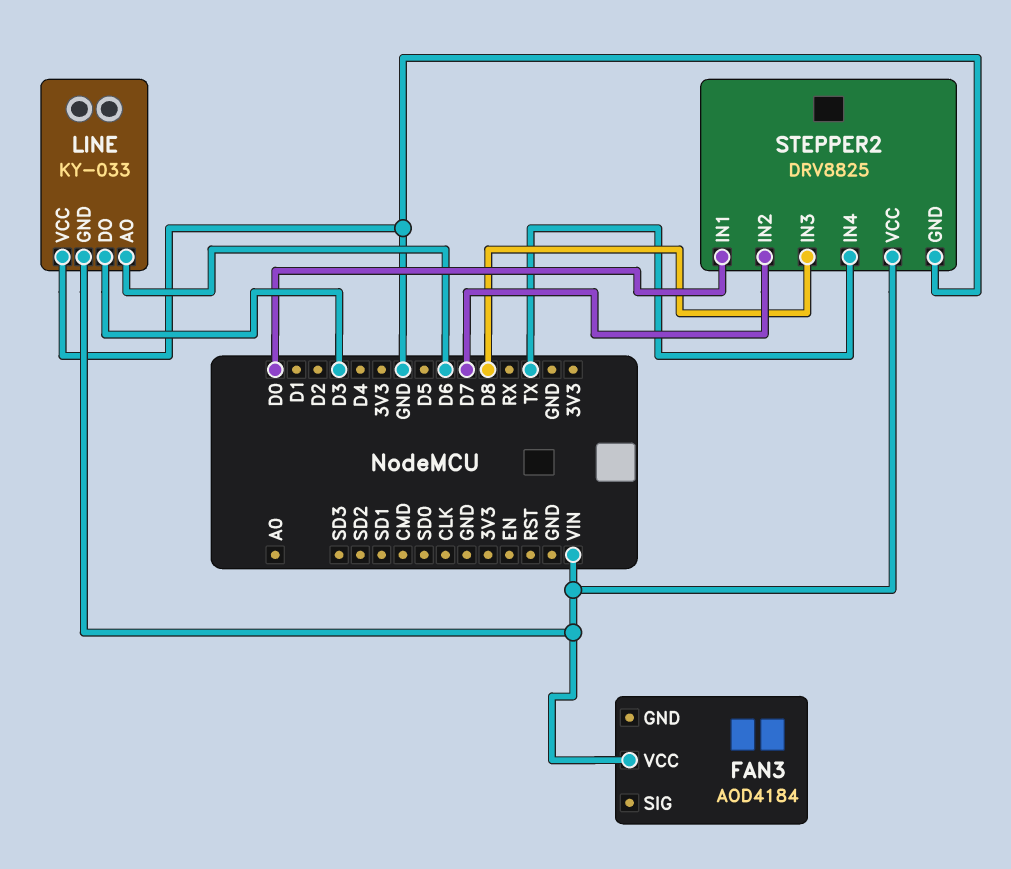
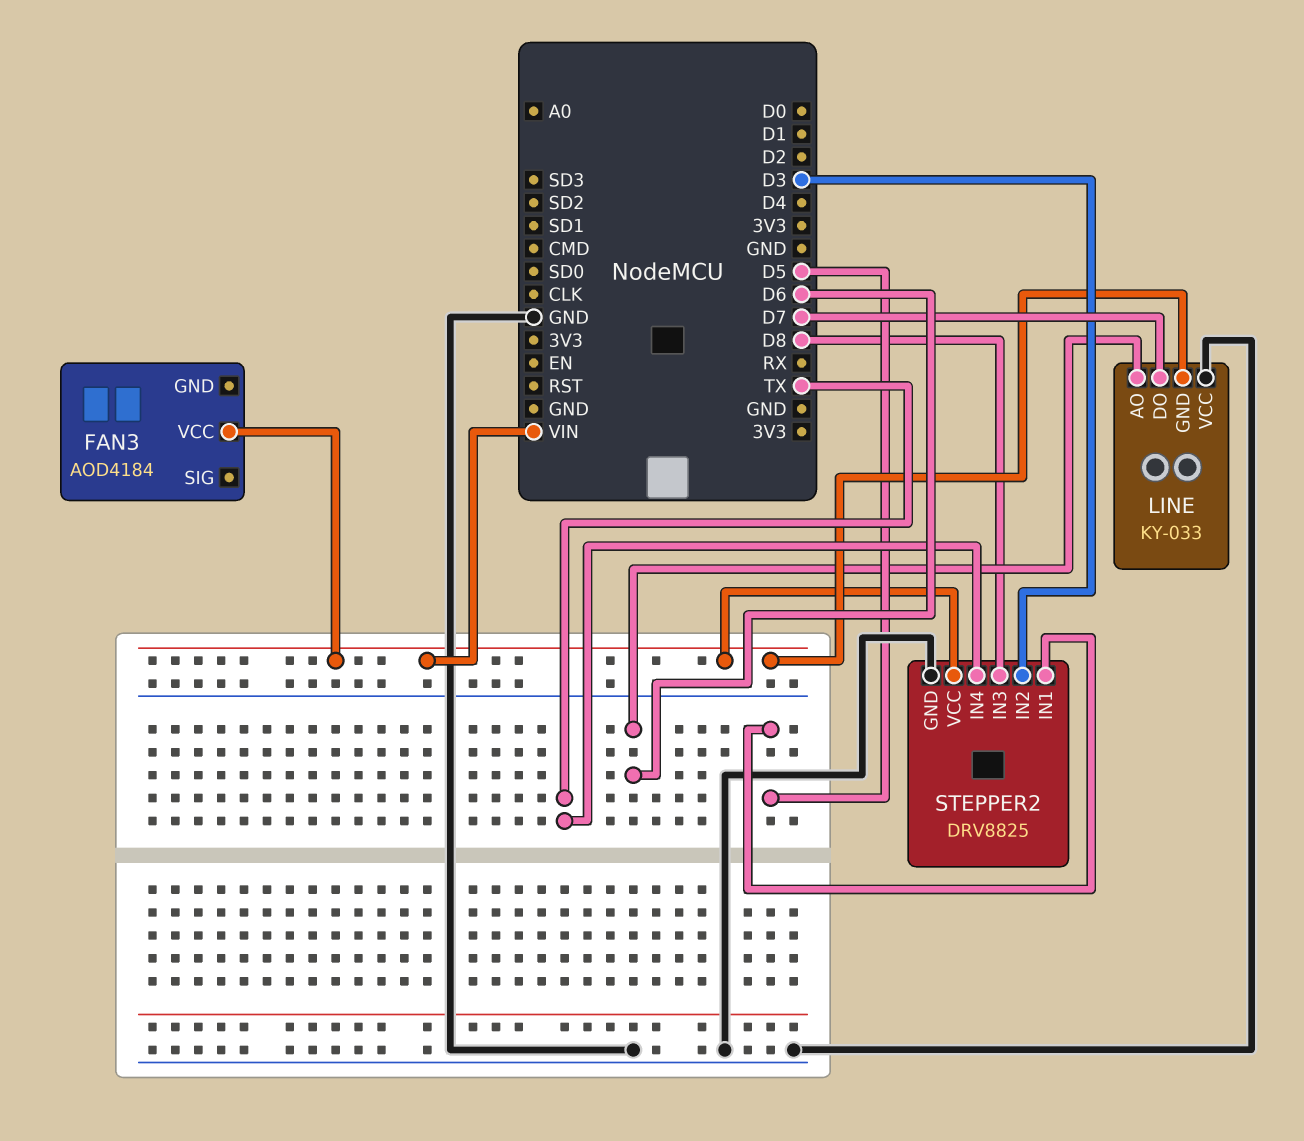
LINE pin DO: D3 -> D7
STEPPER2 pin IN1: D0 -> D5
STEPPER2 pin IN2: D7 -> D3

